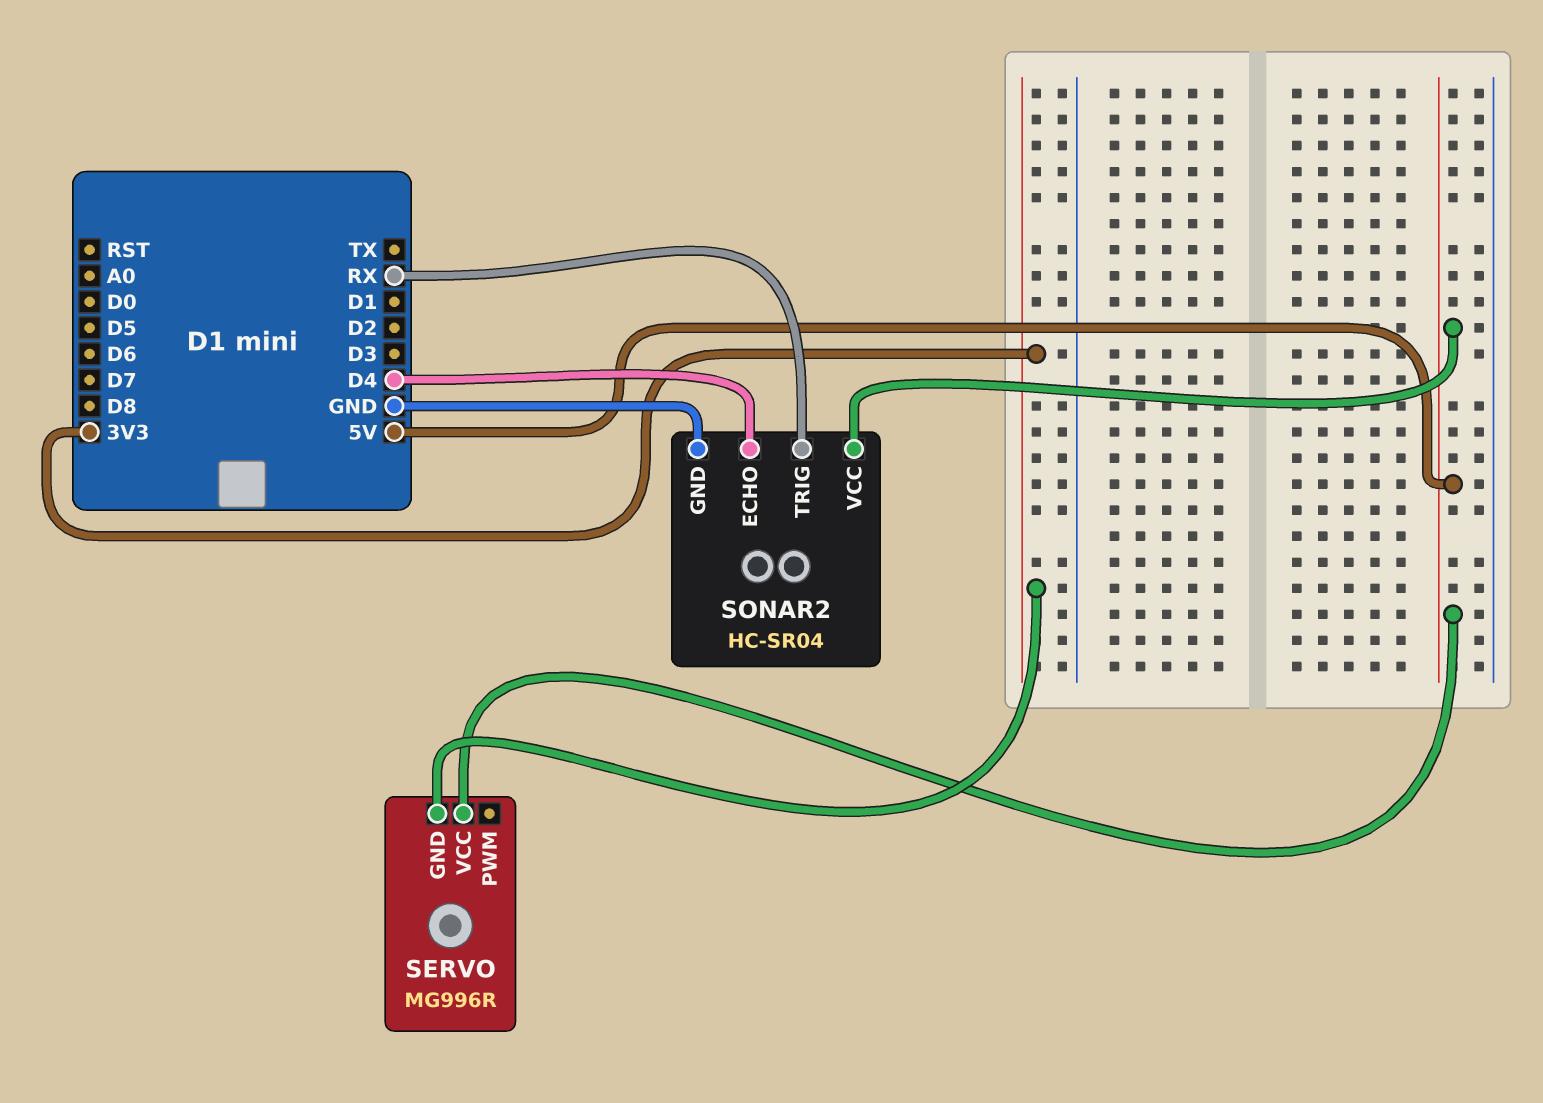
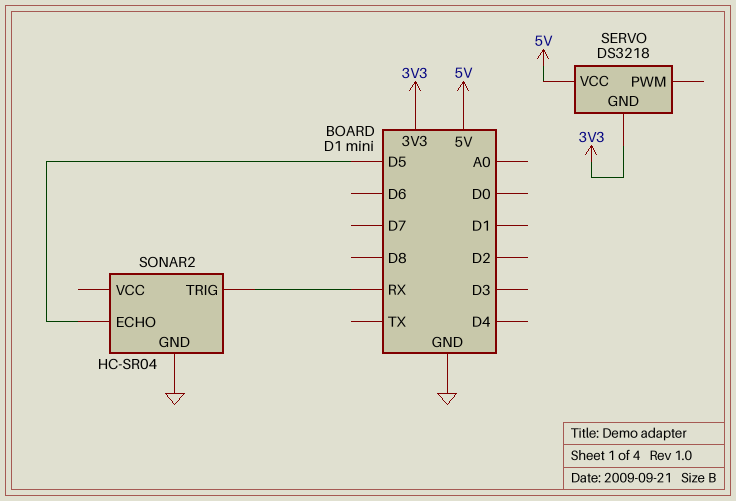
SERVO: MG996R -> DS3218
SONAR2 pin ECHO: D4 -> D5
SONAR2 pin VCC: 5V -> none

